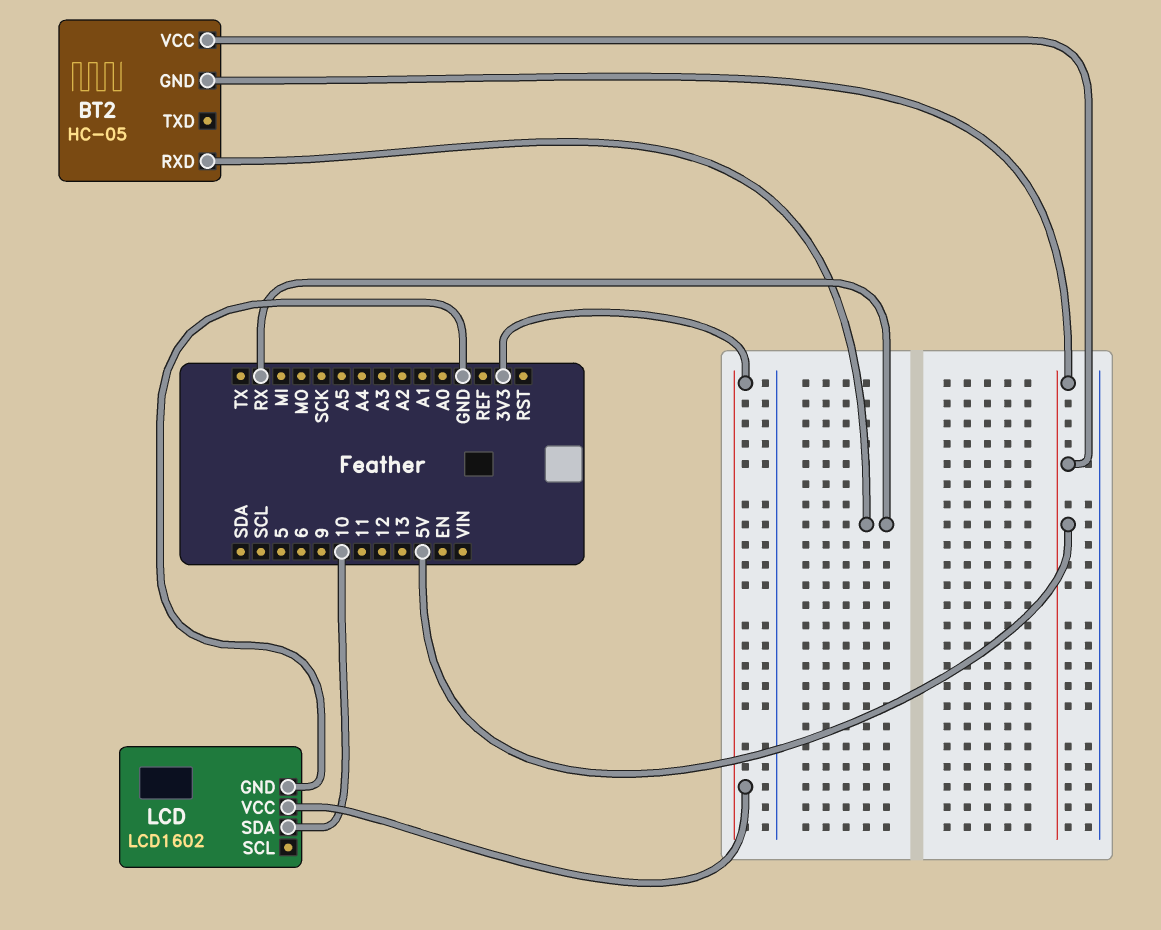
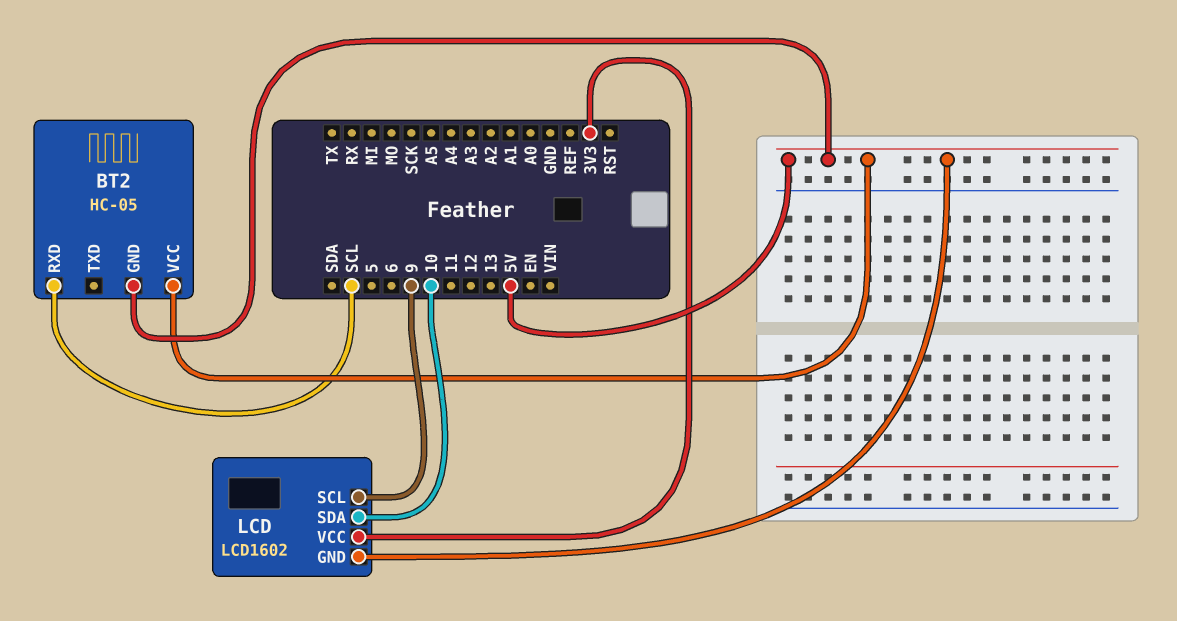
BT2 pin RXD: RX -> SCL
LCD pin GND: GND -> 5V
LCD pin SCL: none -> 9

